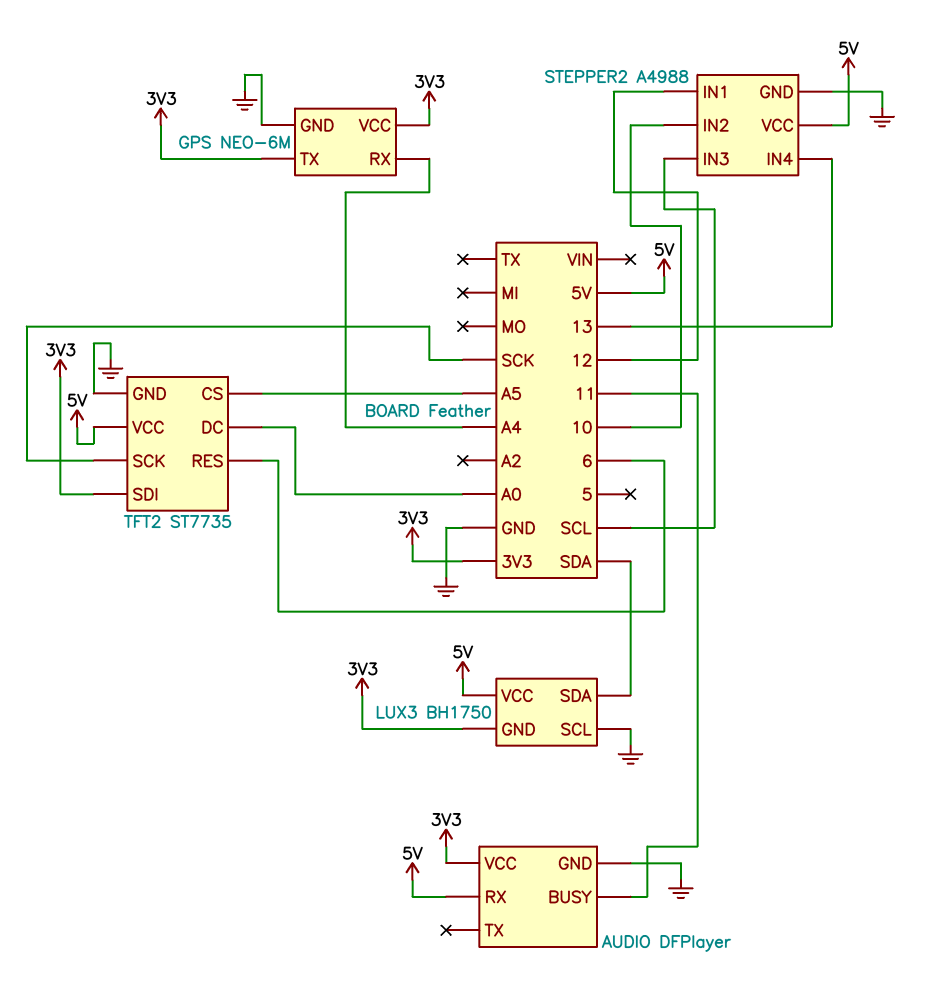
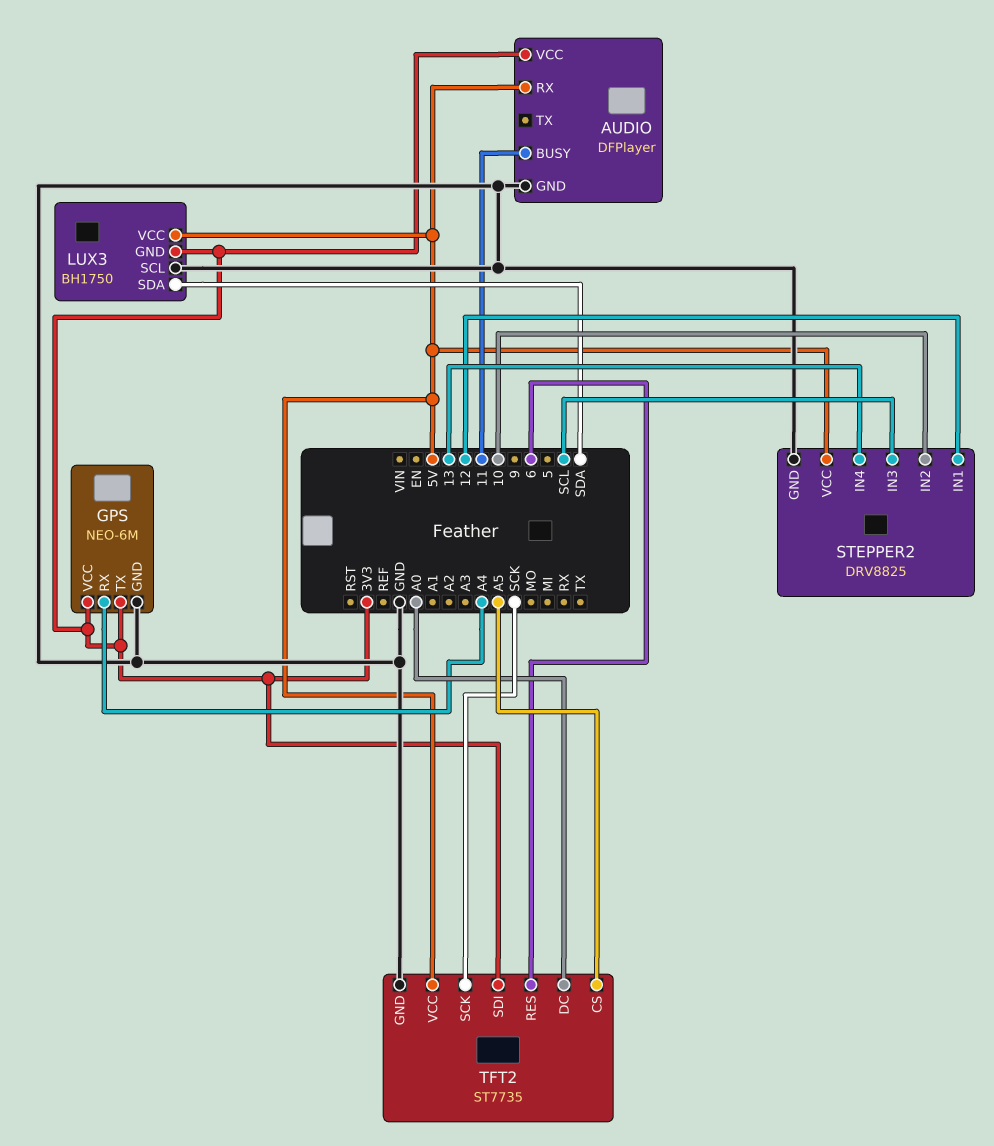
STEPPER2: A4988 -> DRV8825

